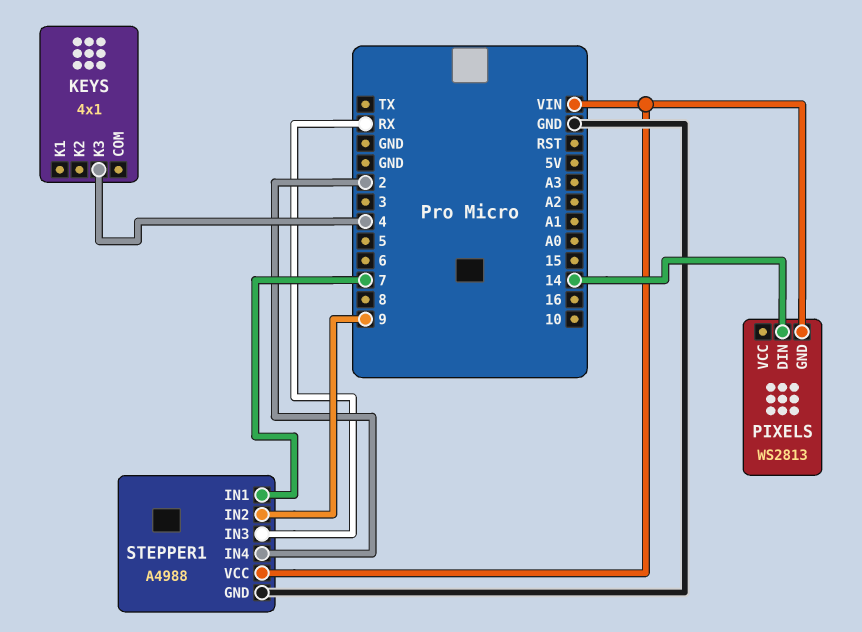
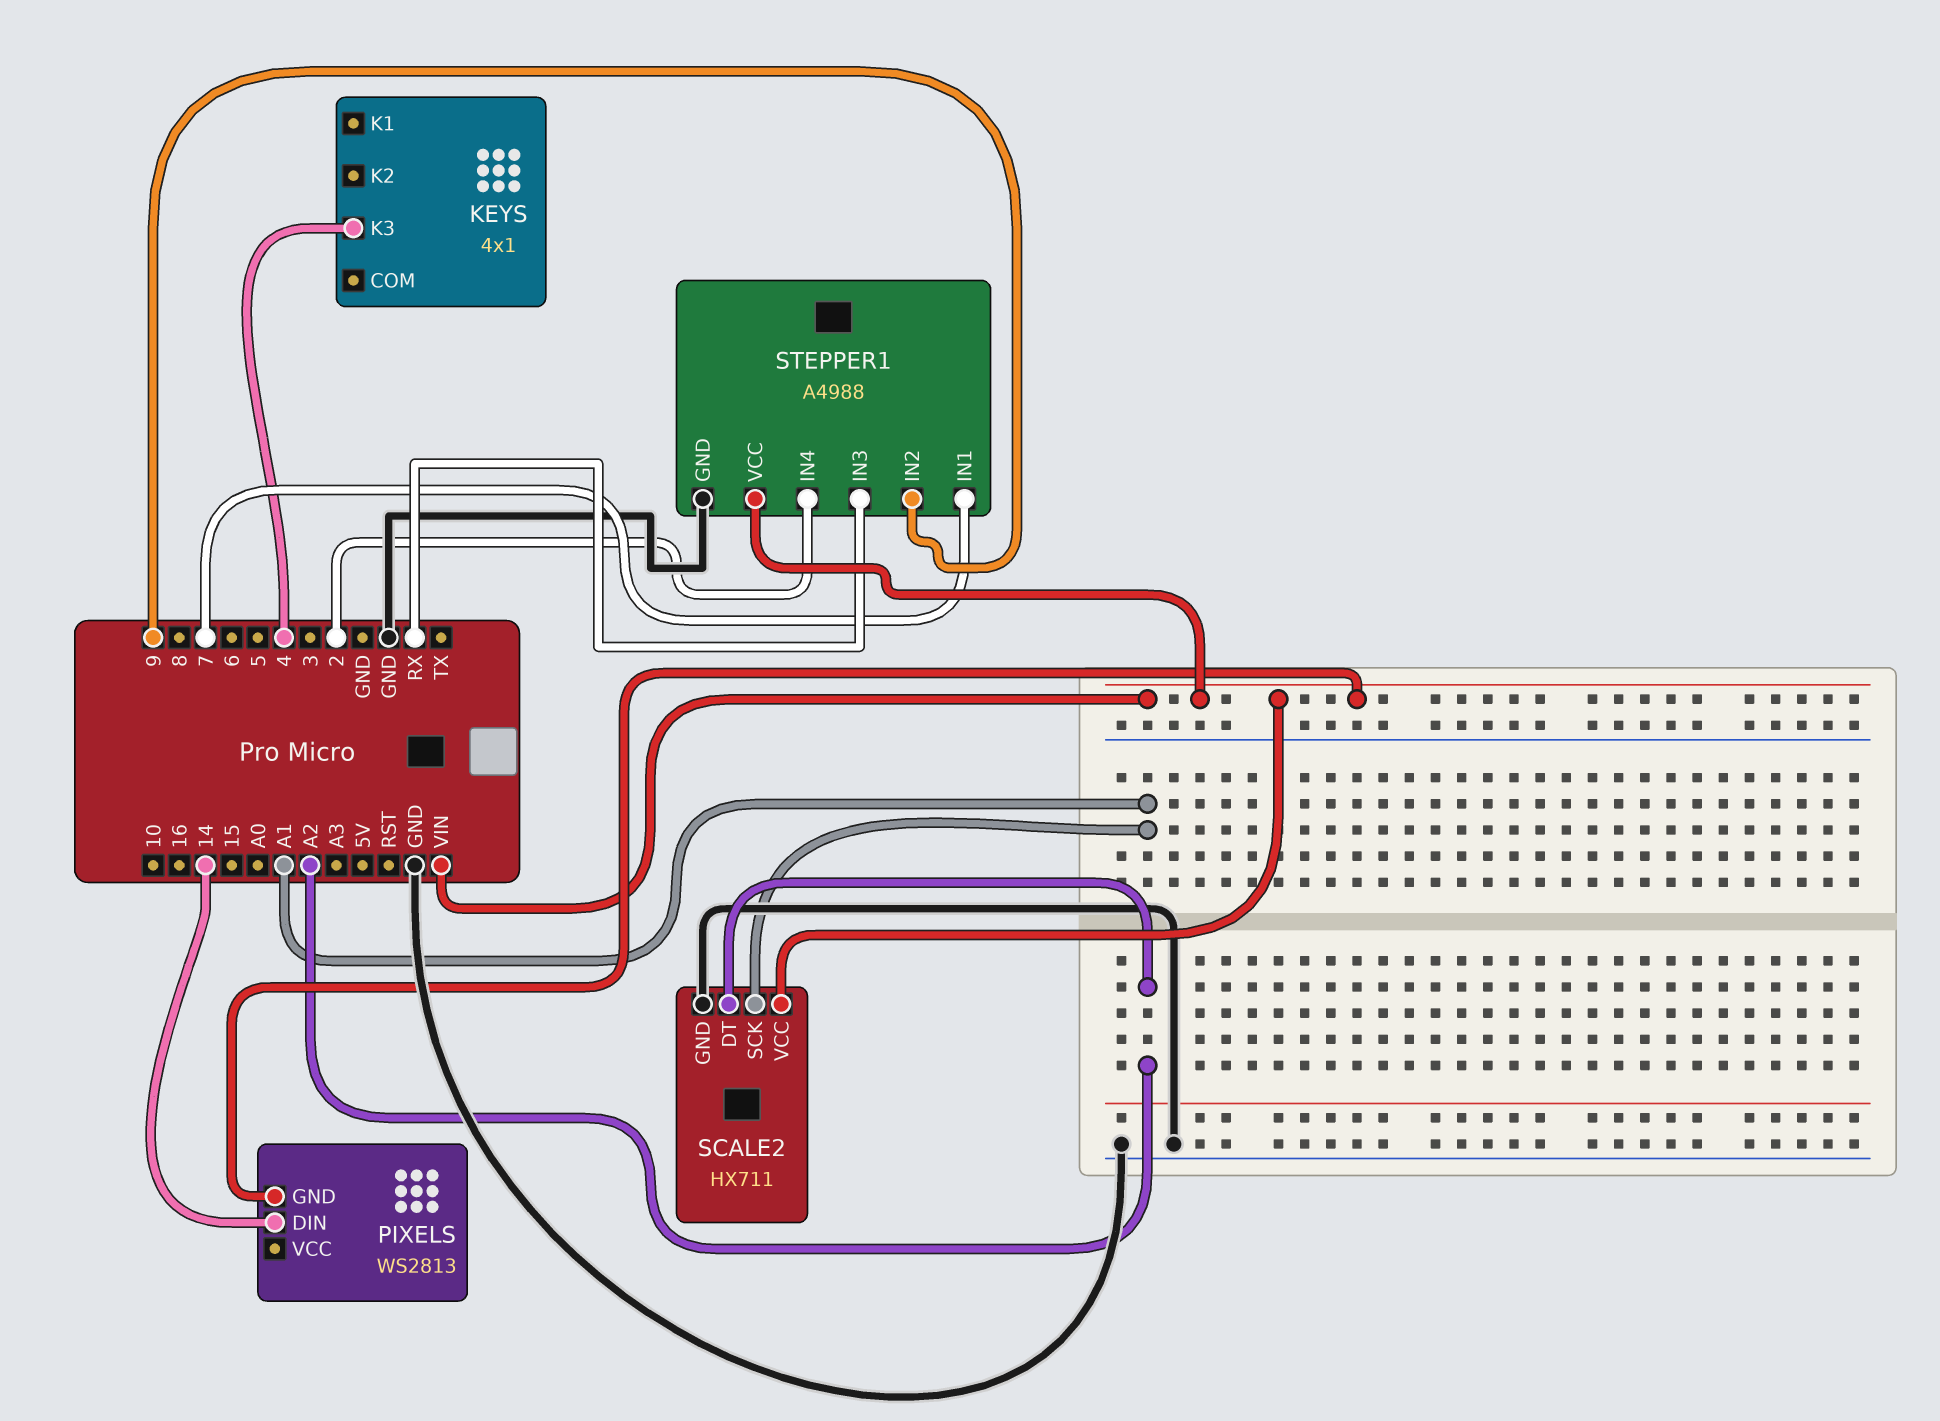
SCALE2: none -> HX711
SCALE2 pin DT: none -> A2
SCALE2 pin GND: none -> GND
SCALE2 pin SCK: none -> A1
SCALE2 pin VCC: none -> VIN

